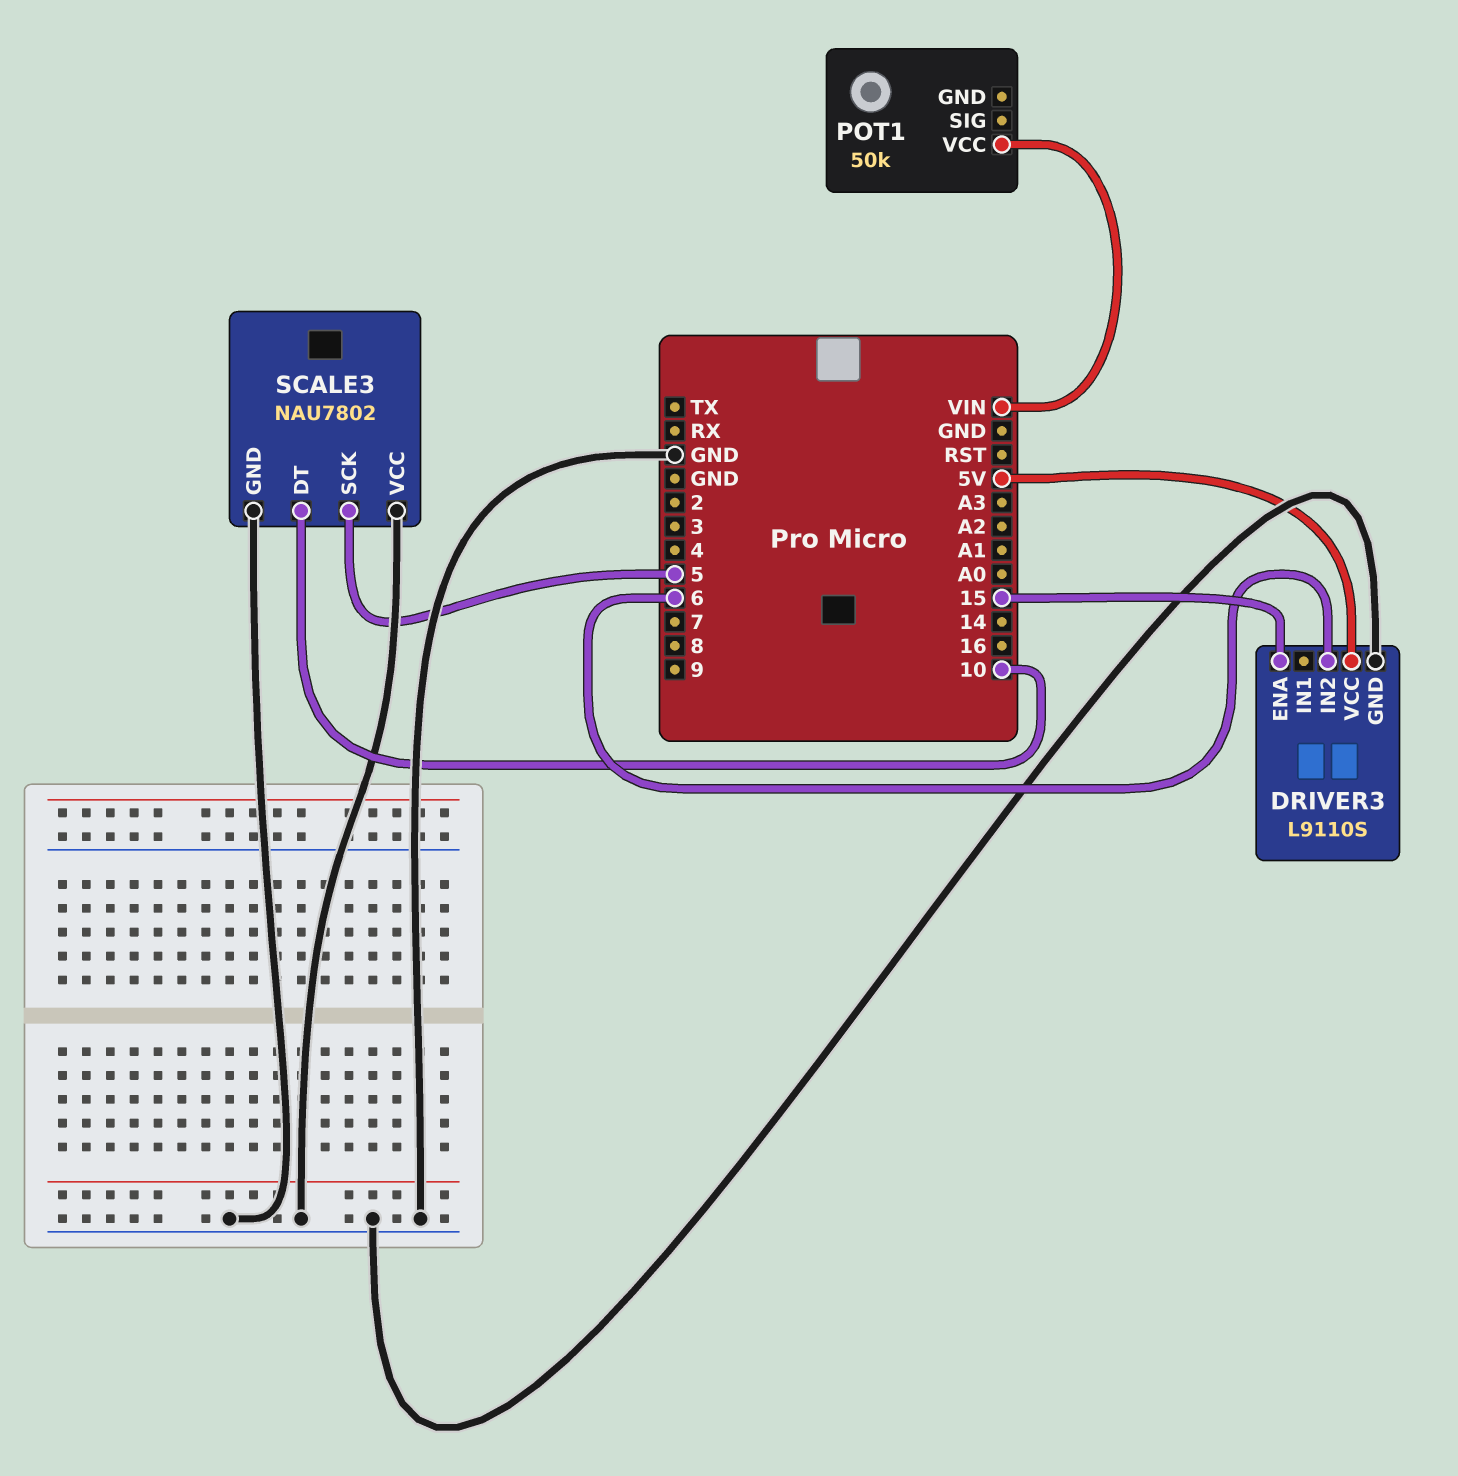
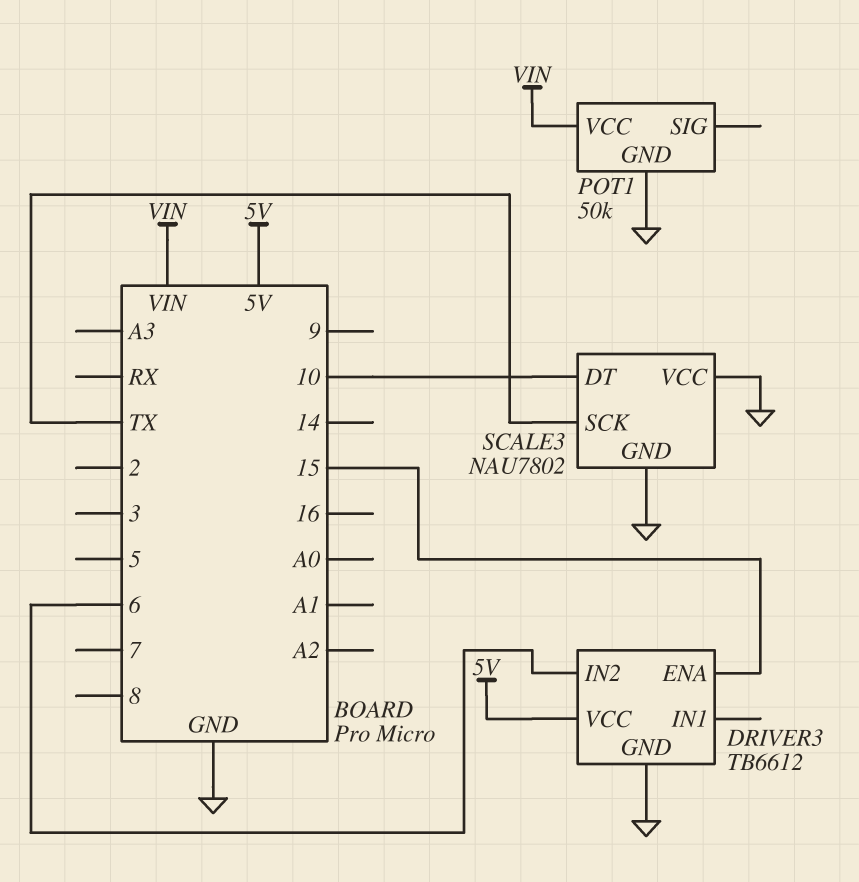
DRIVER3: L9110S -> TB6612
POT1 pin GND: none -> GND
SCALE3 pin SCK: 5 -> TX

